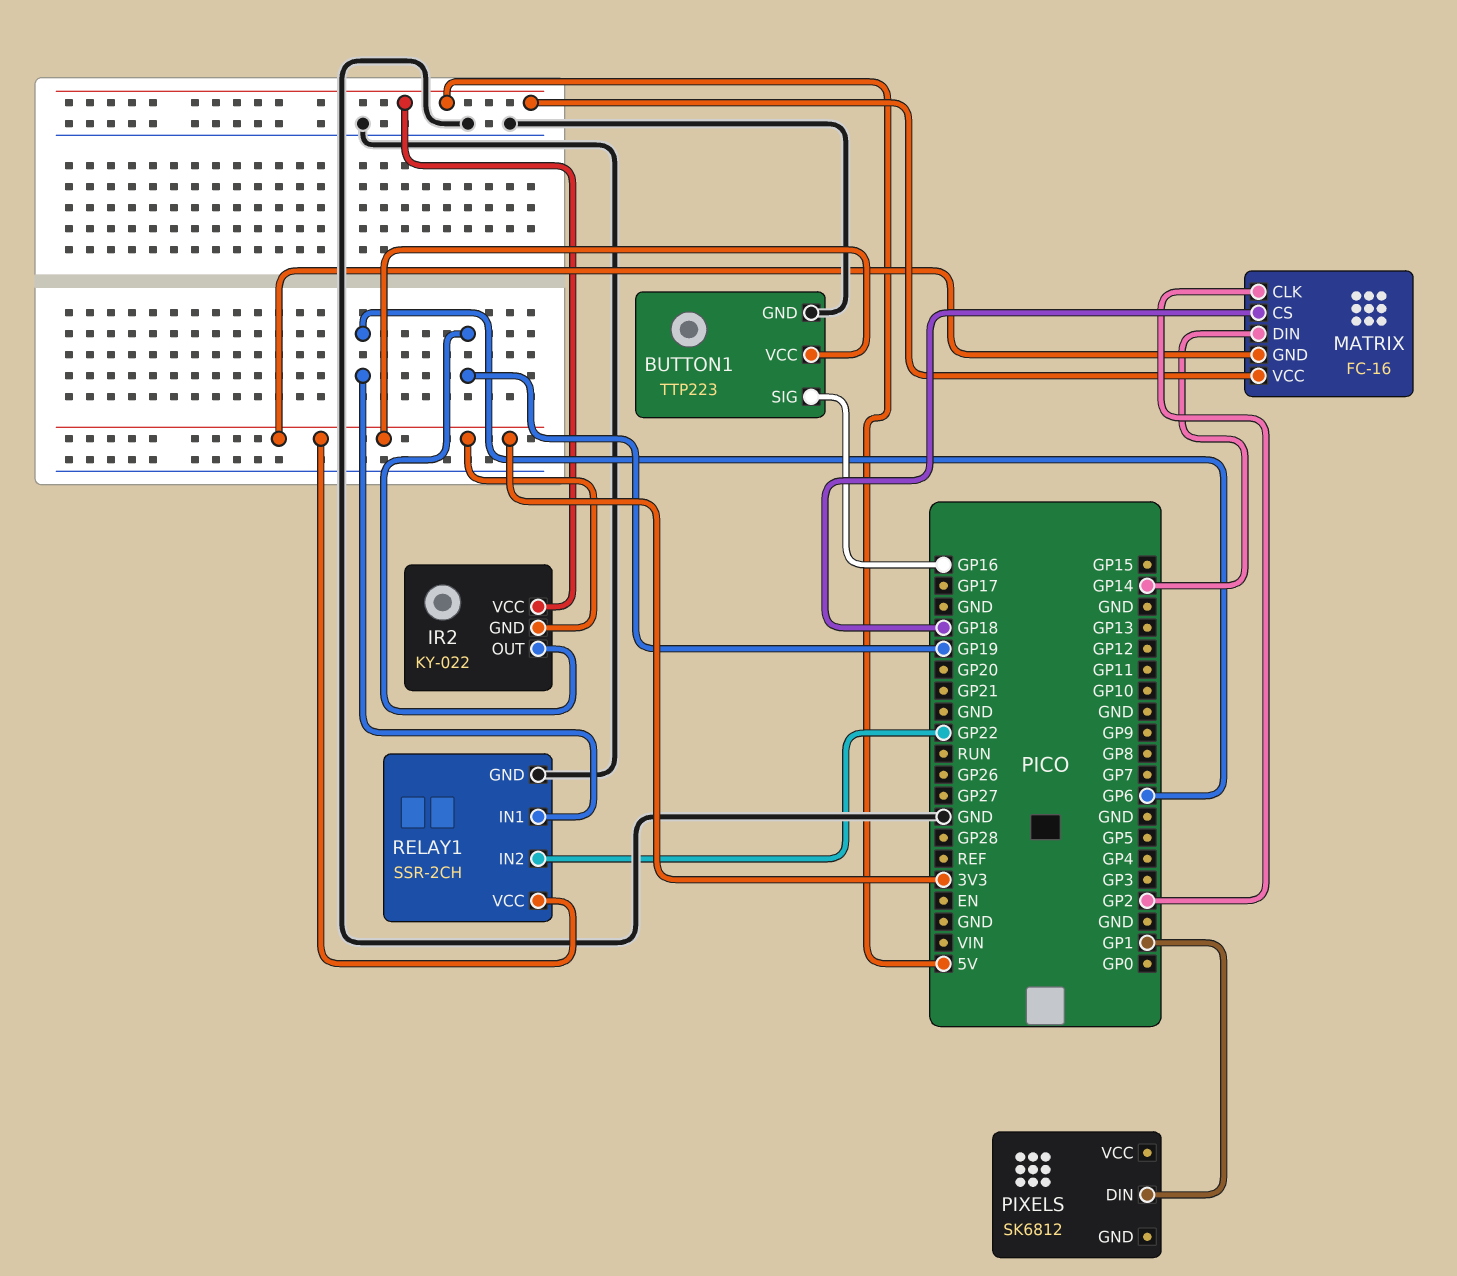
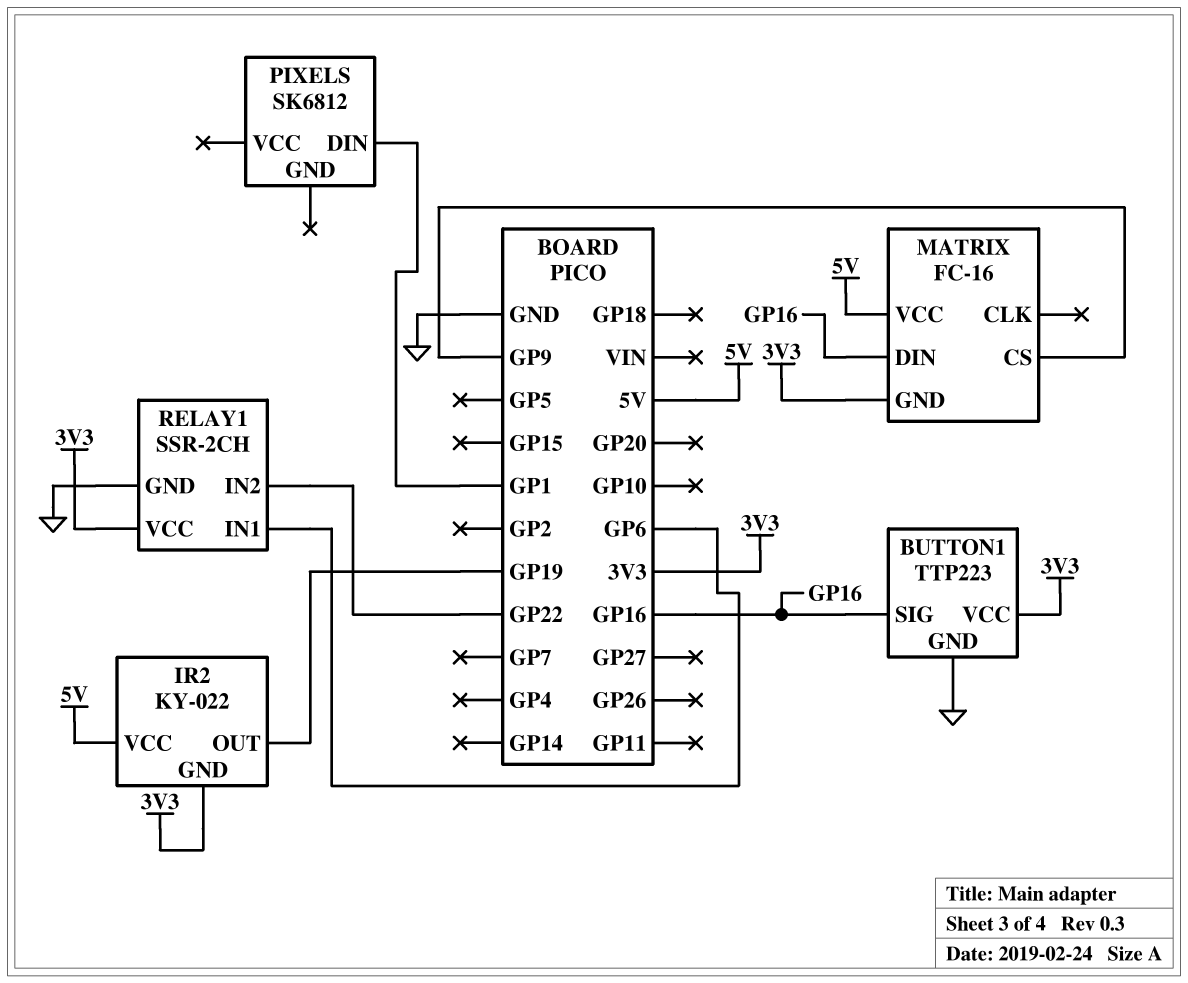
MATRIX pin CLK: GP2 -> none
MATRIX pin CS: GP18 -> GP9
MATRIX pin DIN: GP14 -> GP16

